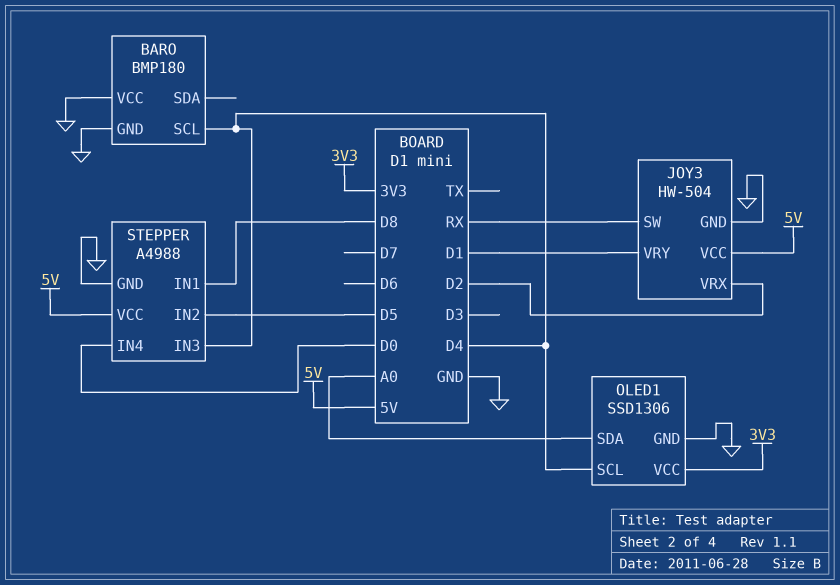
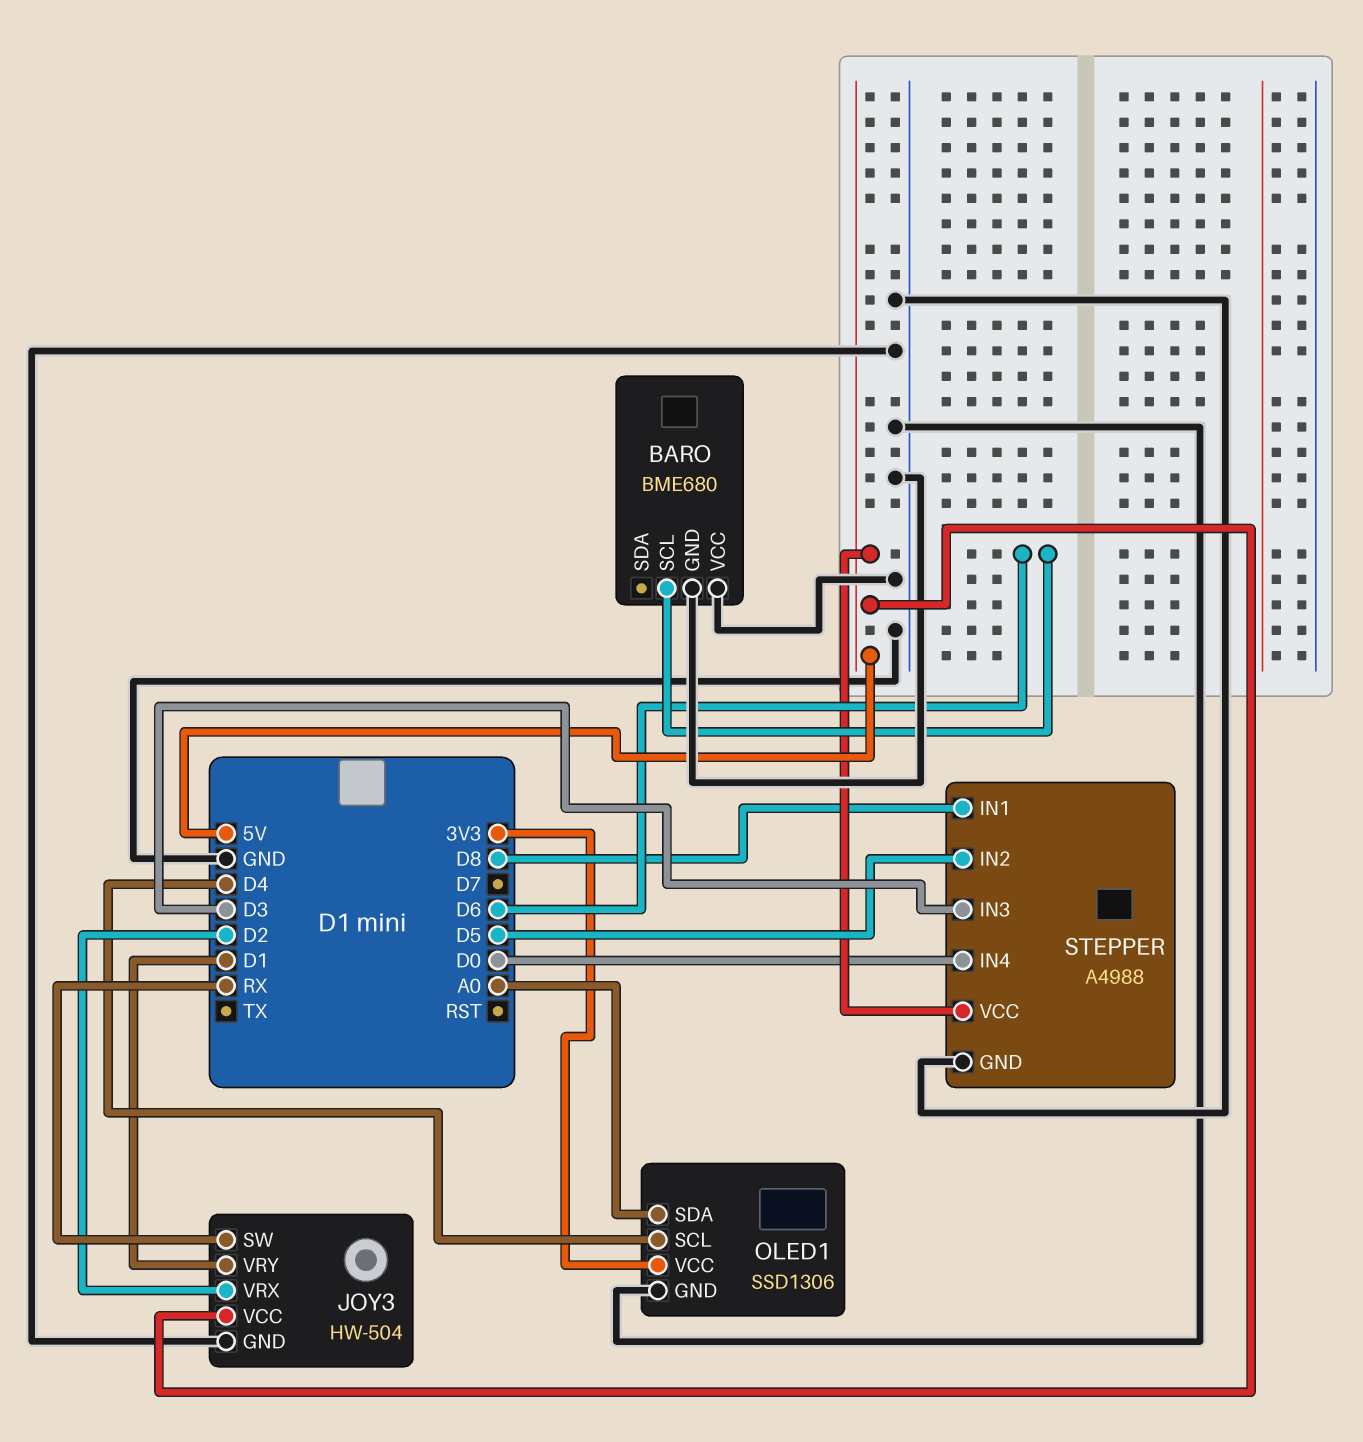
BARO: BMP180 -> BME680
BARO pin SCL: D4 -> D6
STEPPER pin IN3: D4 -> D3

